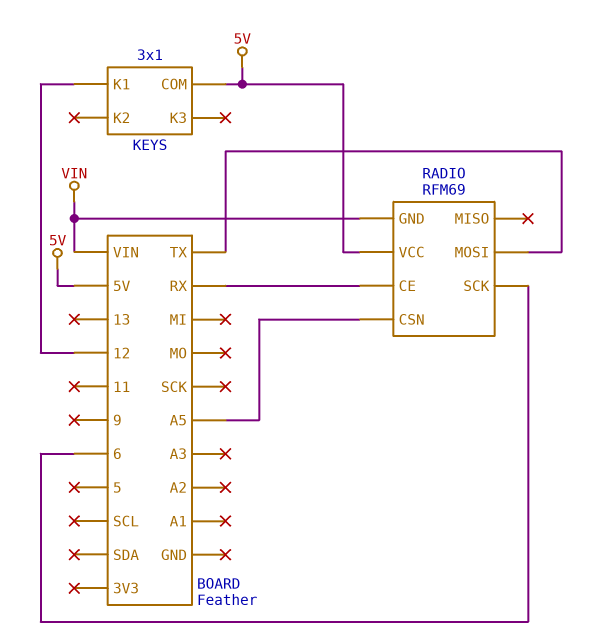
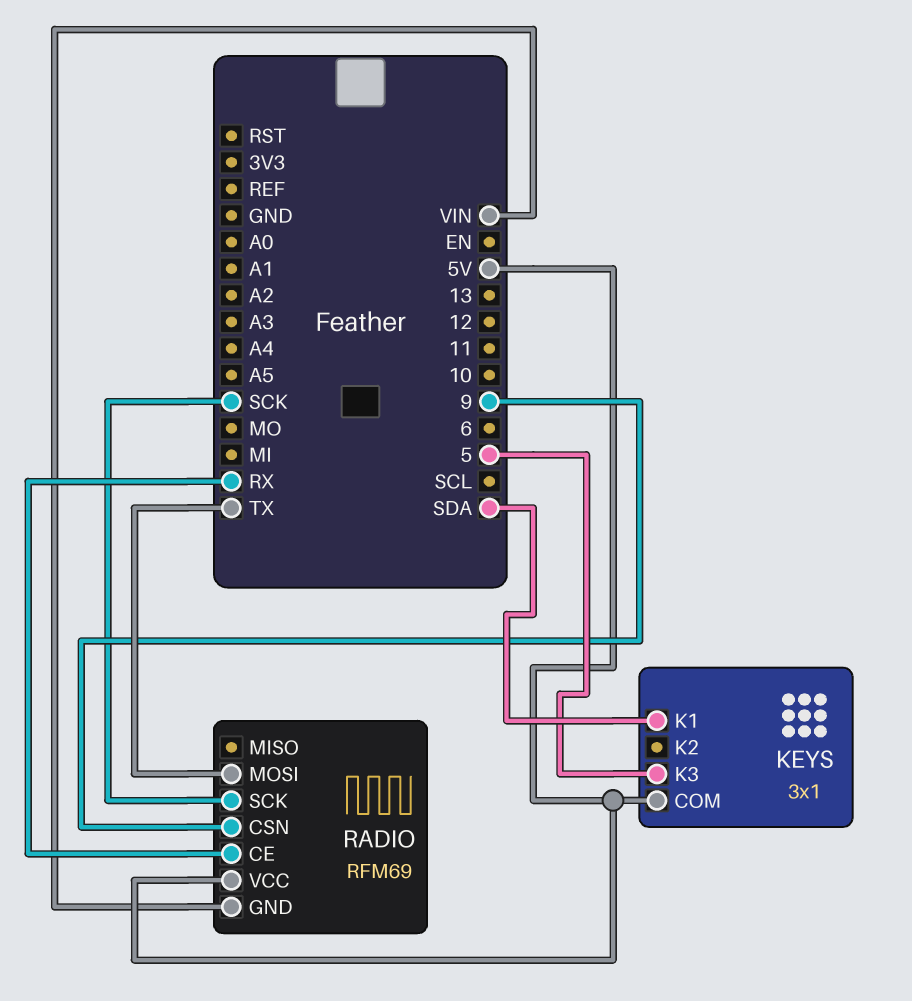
KEYS pin K1: 12 -> SDA
KEYS pin K3: none -> 5
RADIO pin CSN: A5 -> 9
RADIO pin SCK: 6 -> SCK

